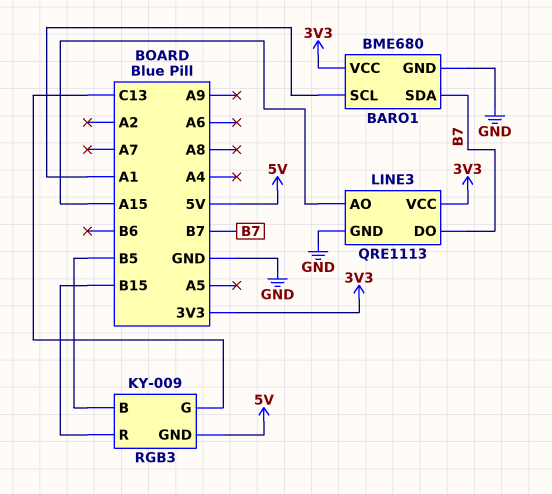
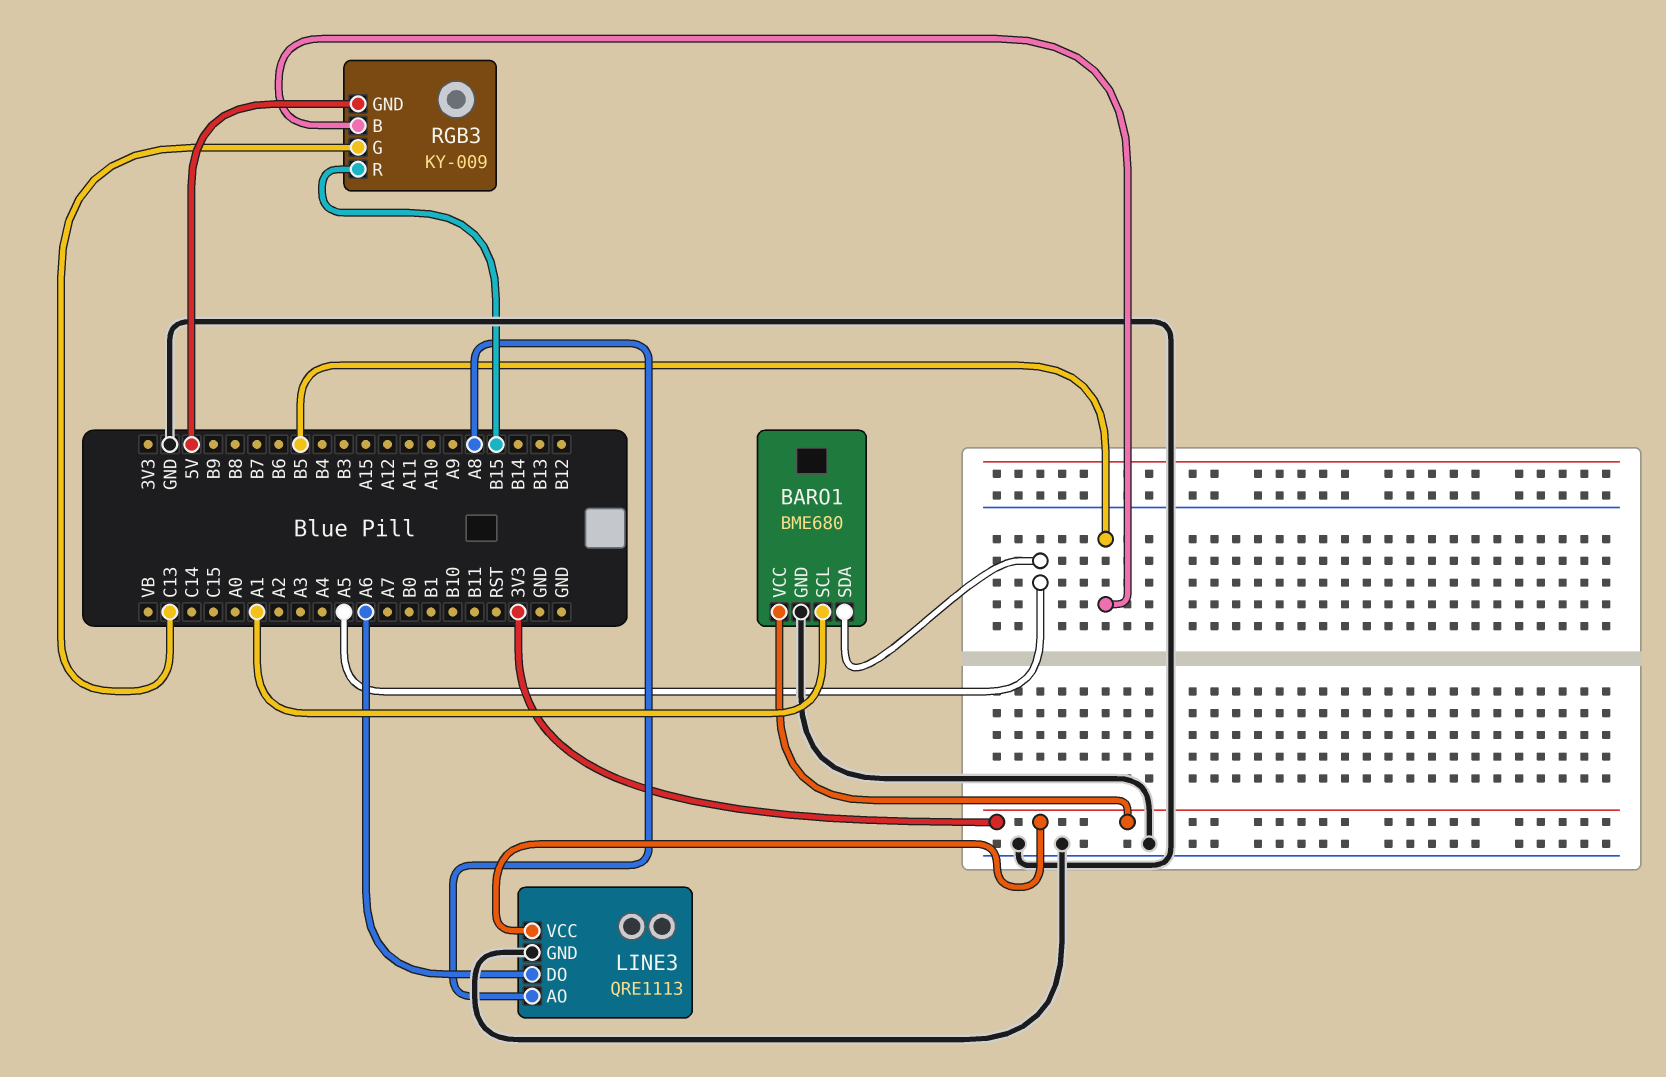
BARO1 pin SDA: B7 -> A5
LINE3 pin AO: A15 -> A8
LINE3 pin DO: B7 -> A6

